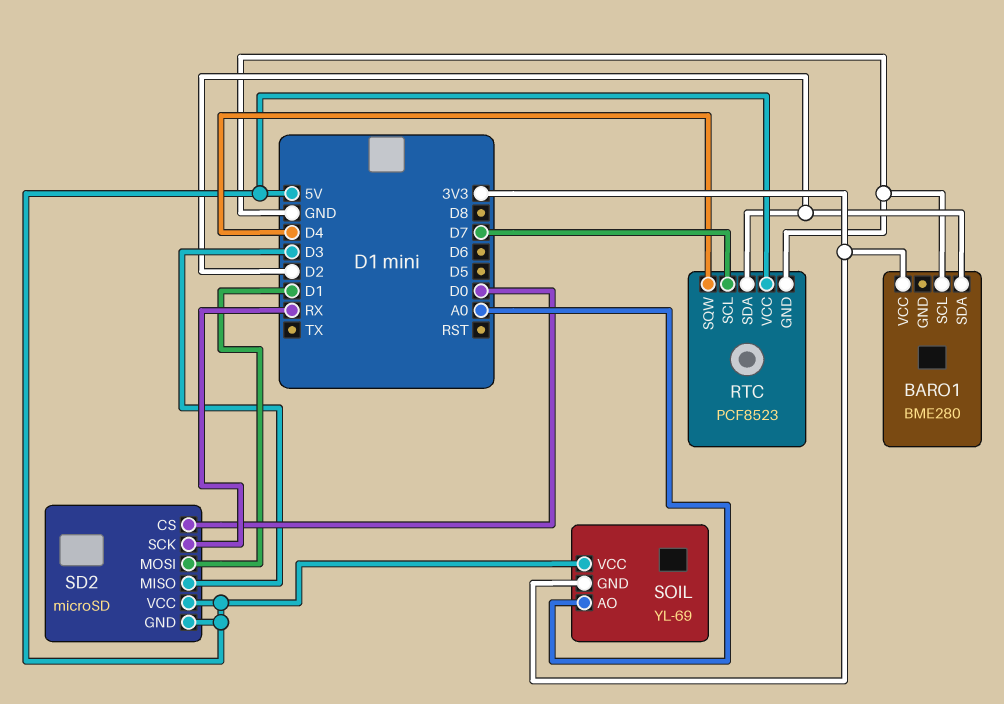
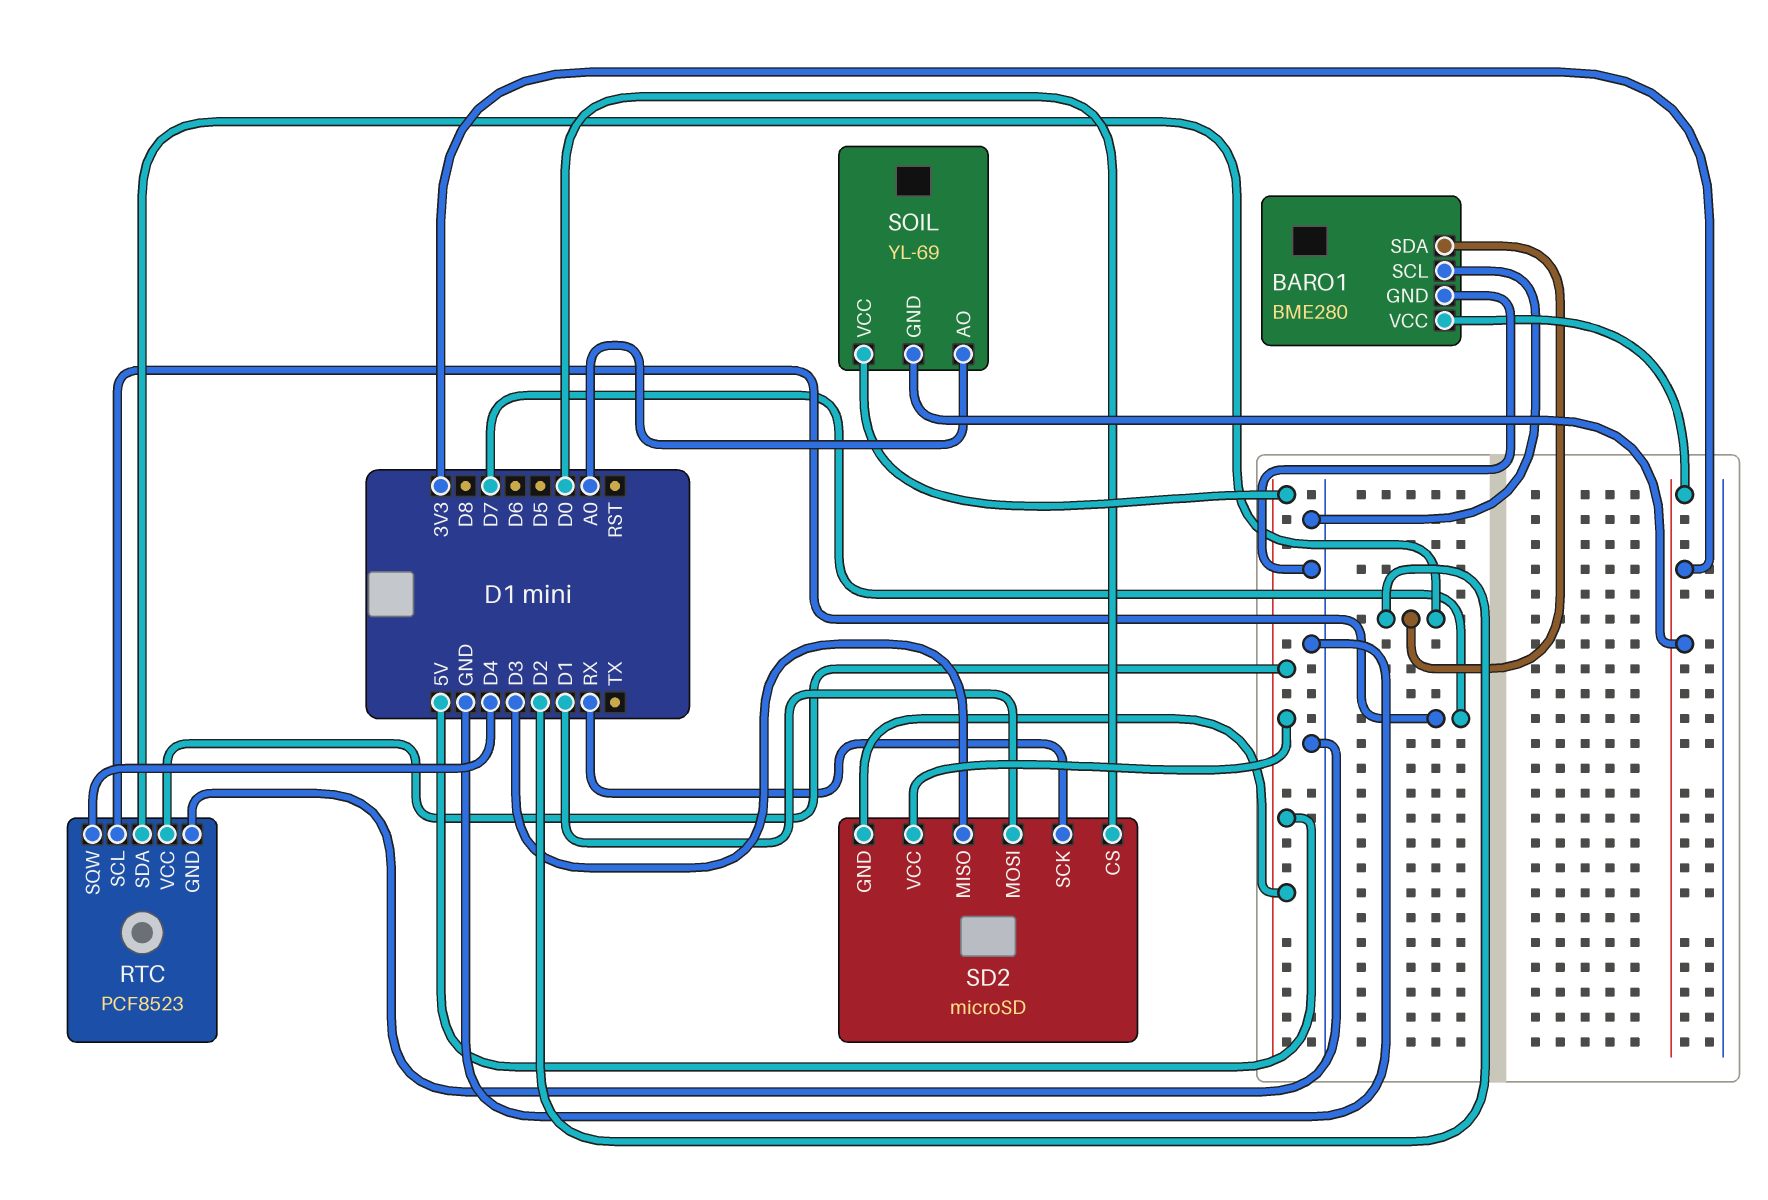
BARO1 pin GND: none -> GND

